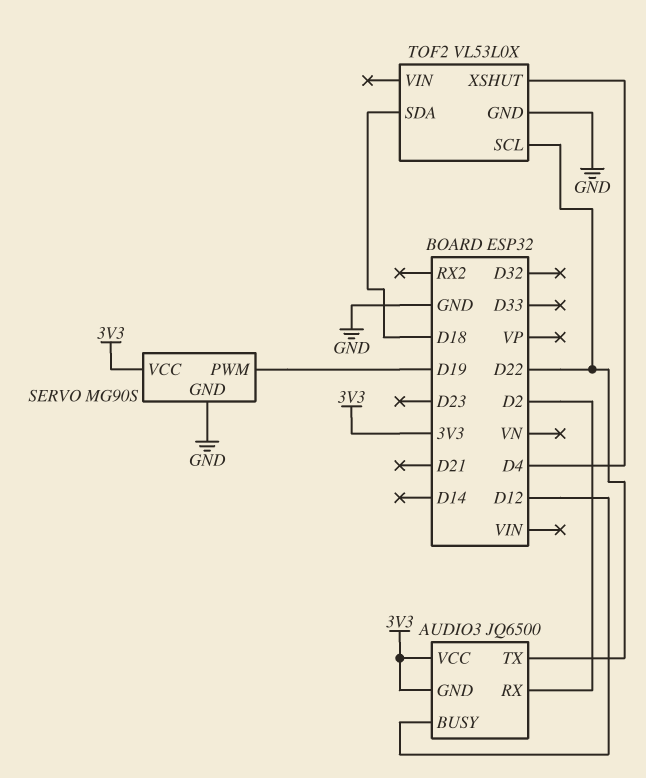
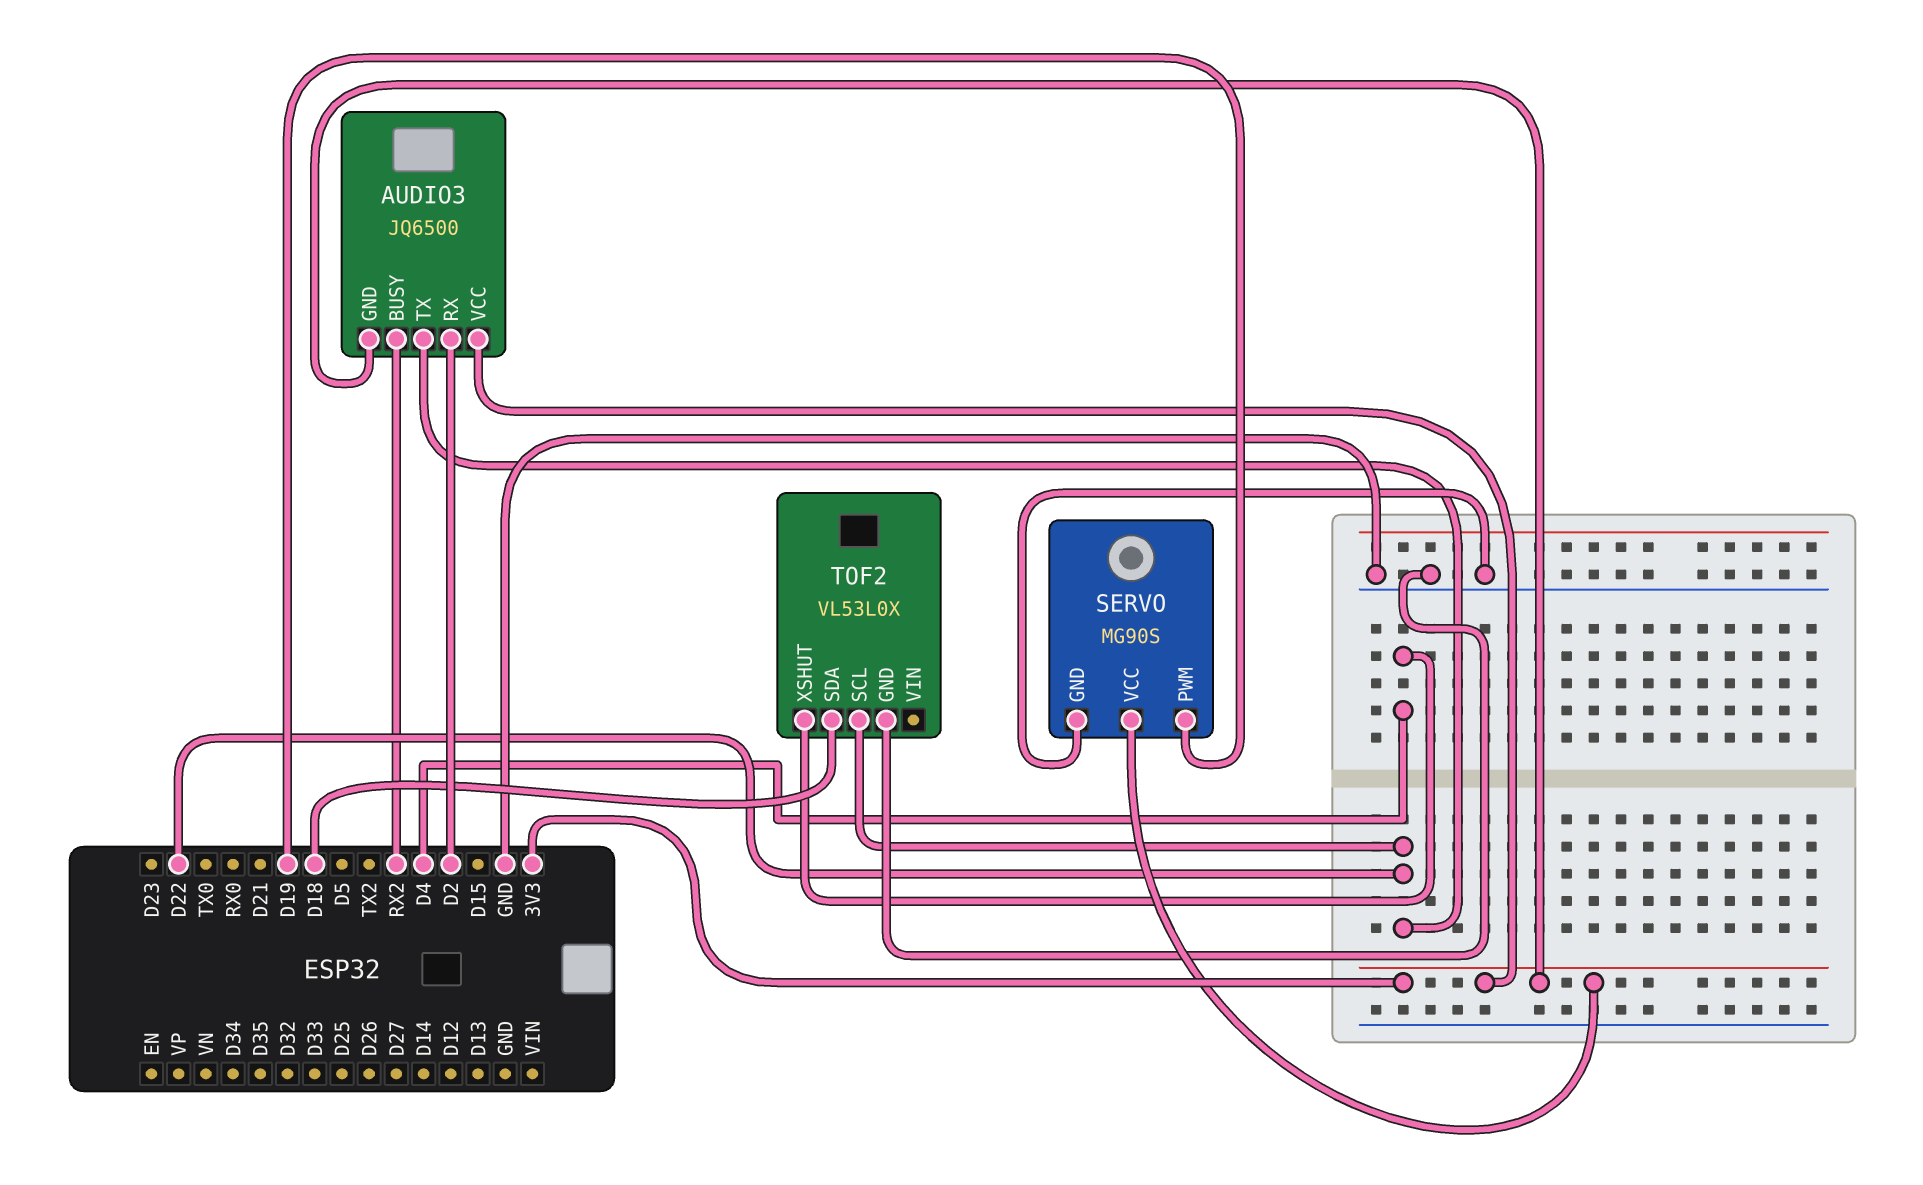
AUDIO3 pin BUSY: D12 -> RX2

